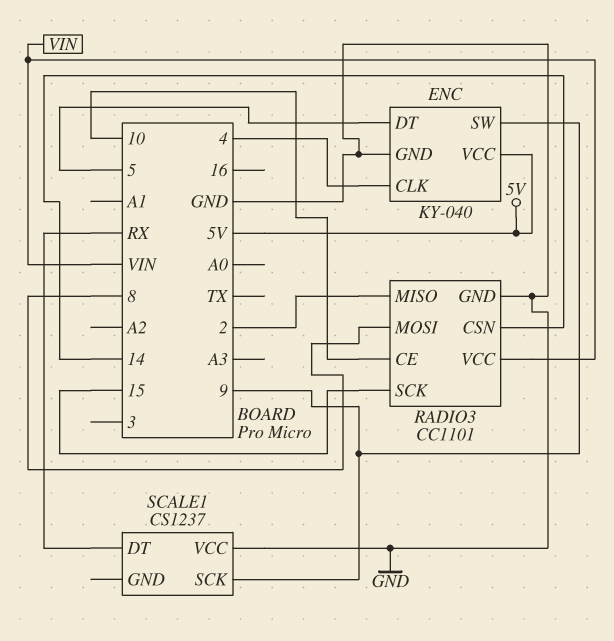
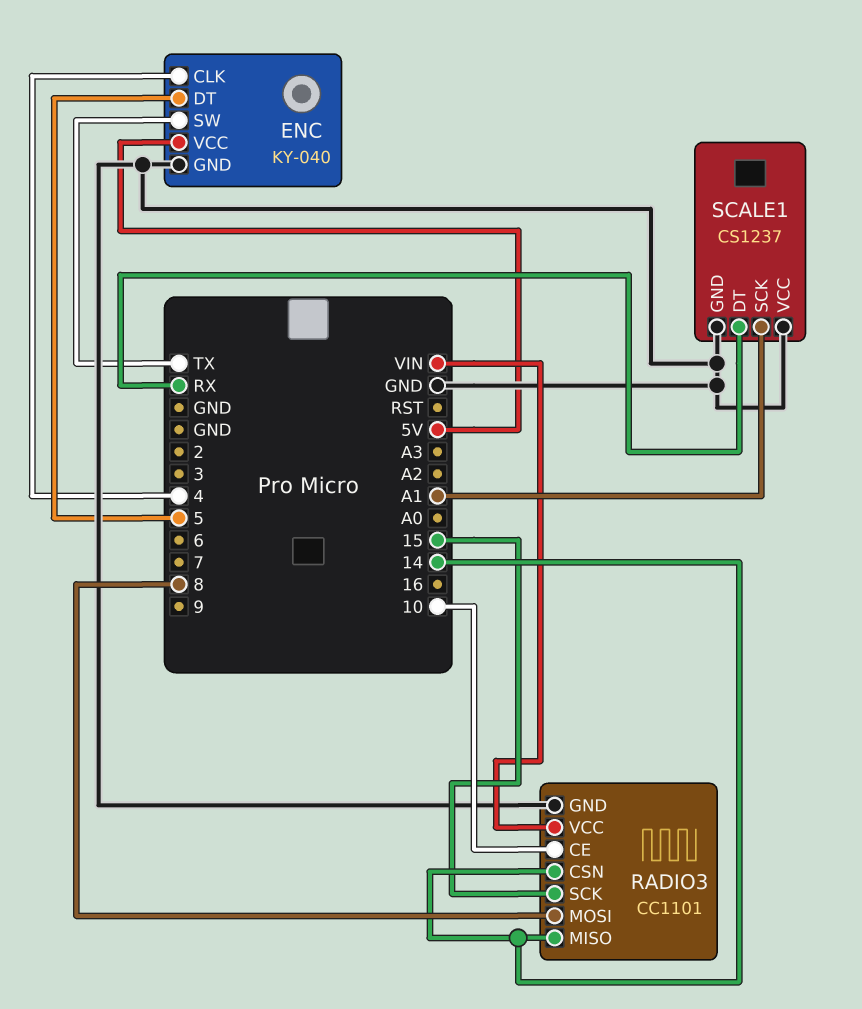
ENC pin SW: 9 -> TX
RADIO3 pin MISO: 2 -> 14
SCALE1 pin GND: none -> GND
SCALE1 pin SCK: 9 -> A1

